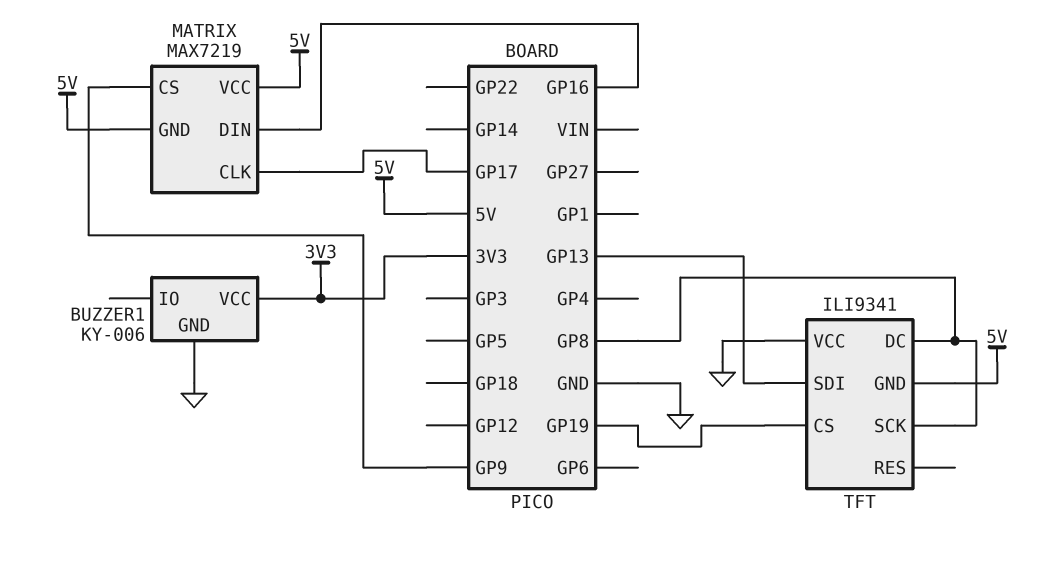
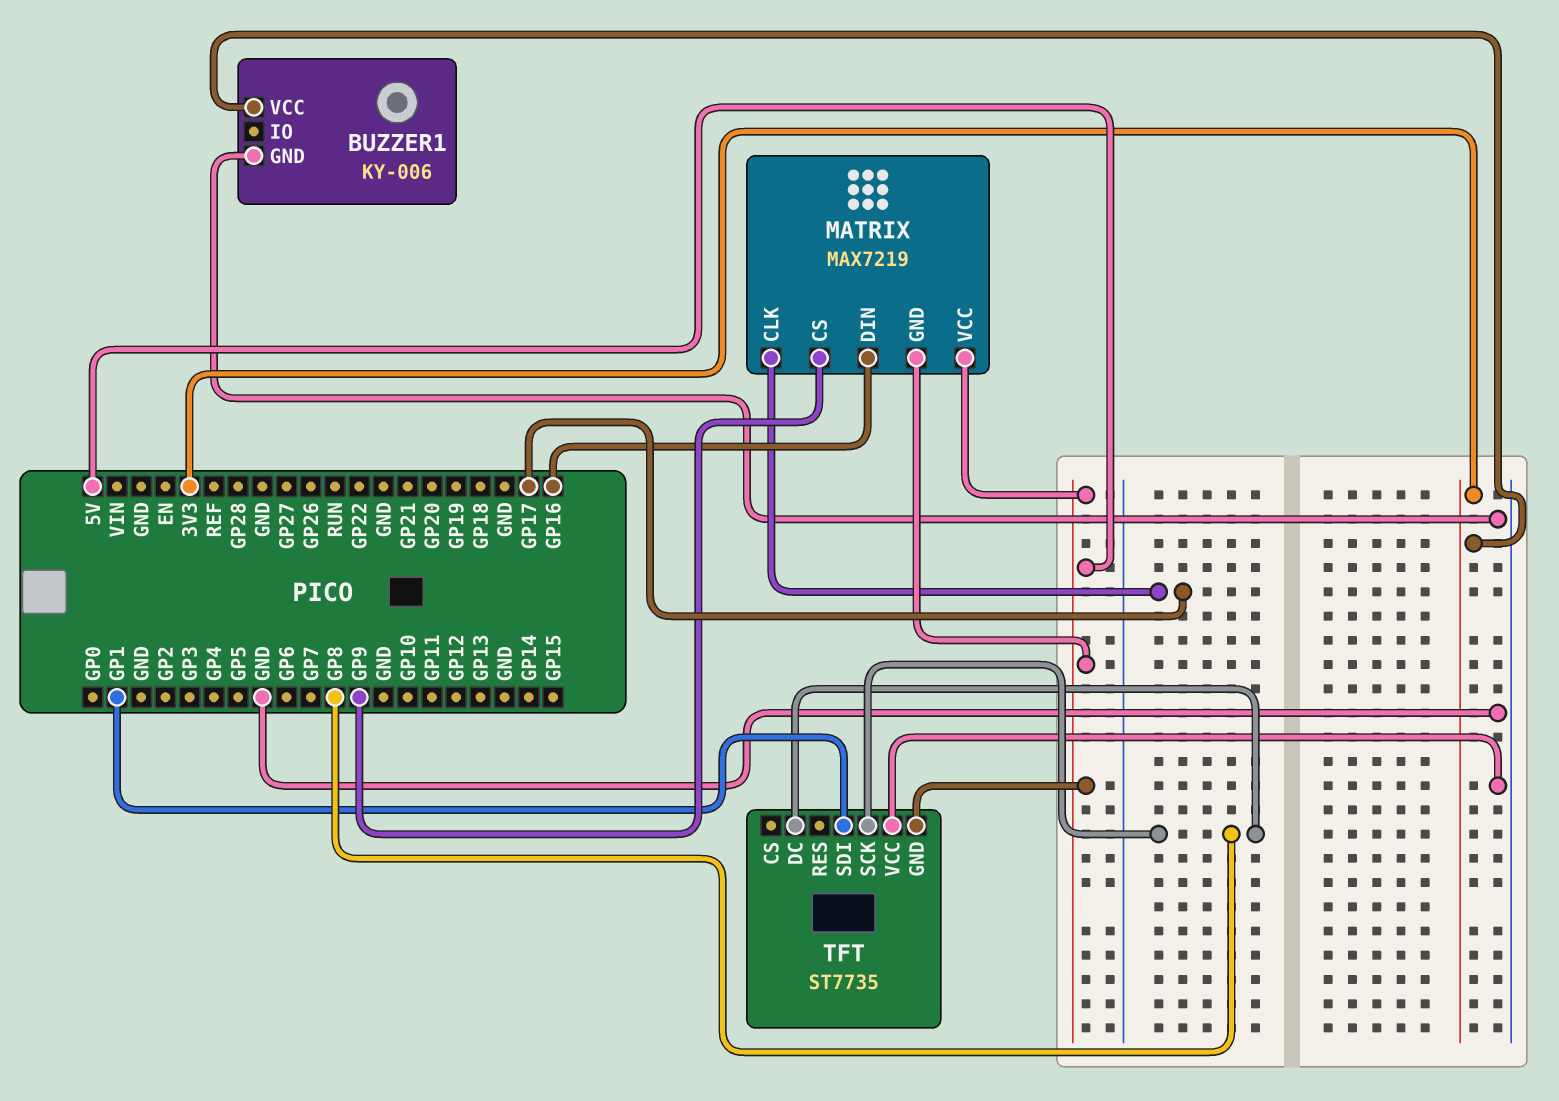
TFT: ILI9341 -> ST7735
TFT pin CS: GP19 -> none
TFT pin SDI: GP13 -> GP1

